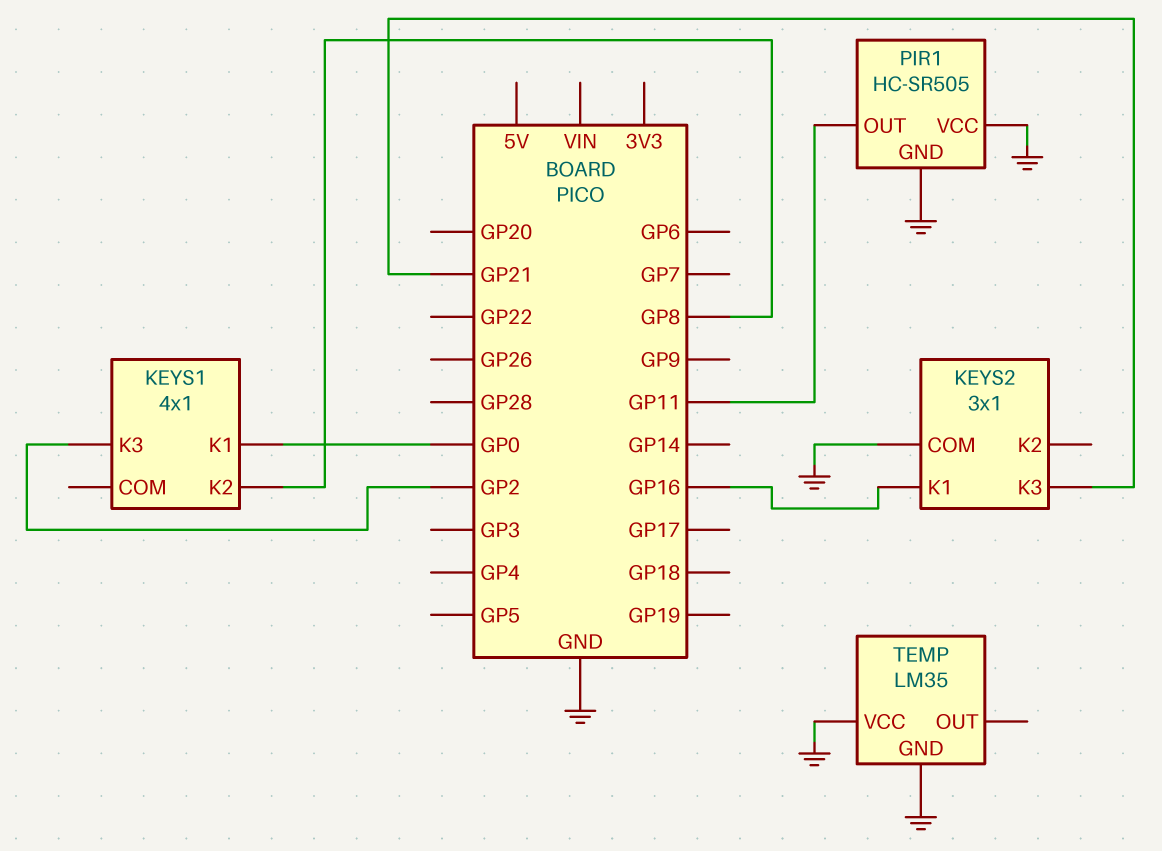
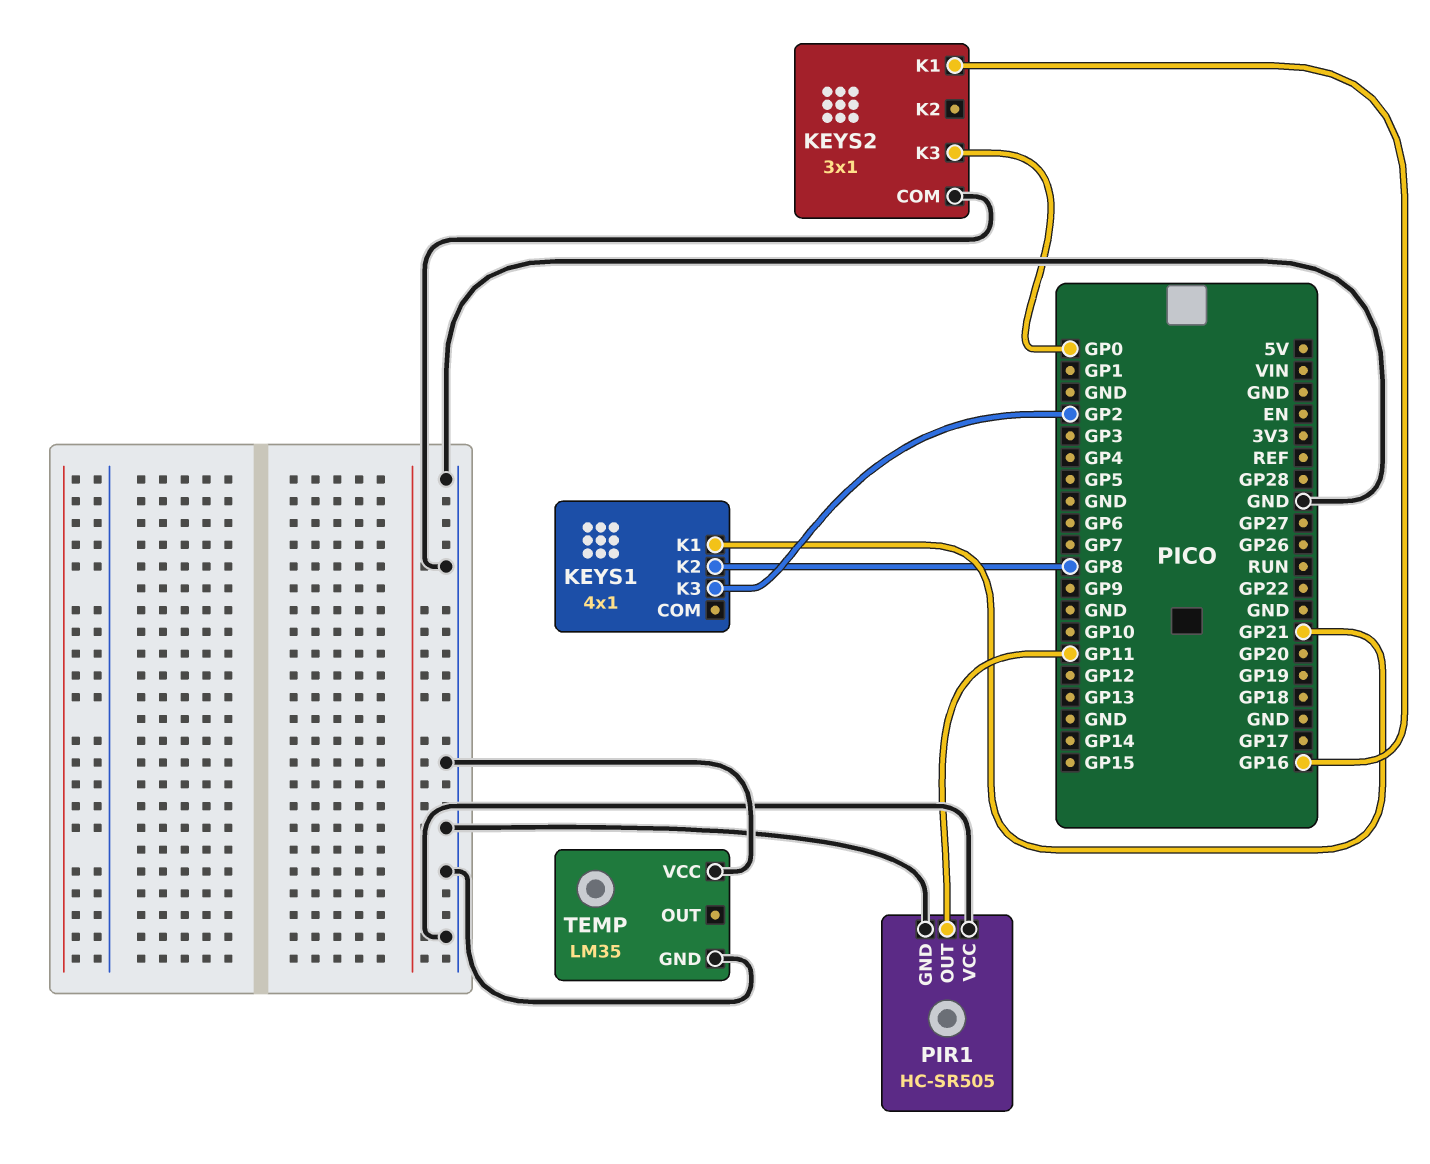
KEYS1 pin K1: GP0 -> GP21
KEYS2 pin K3: GP21 -> GP0

